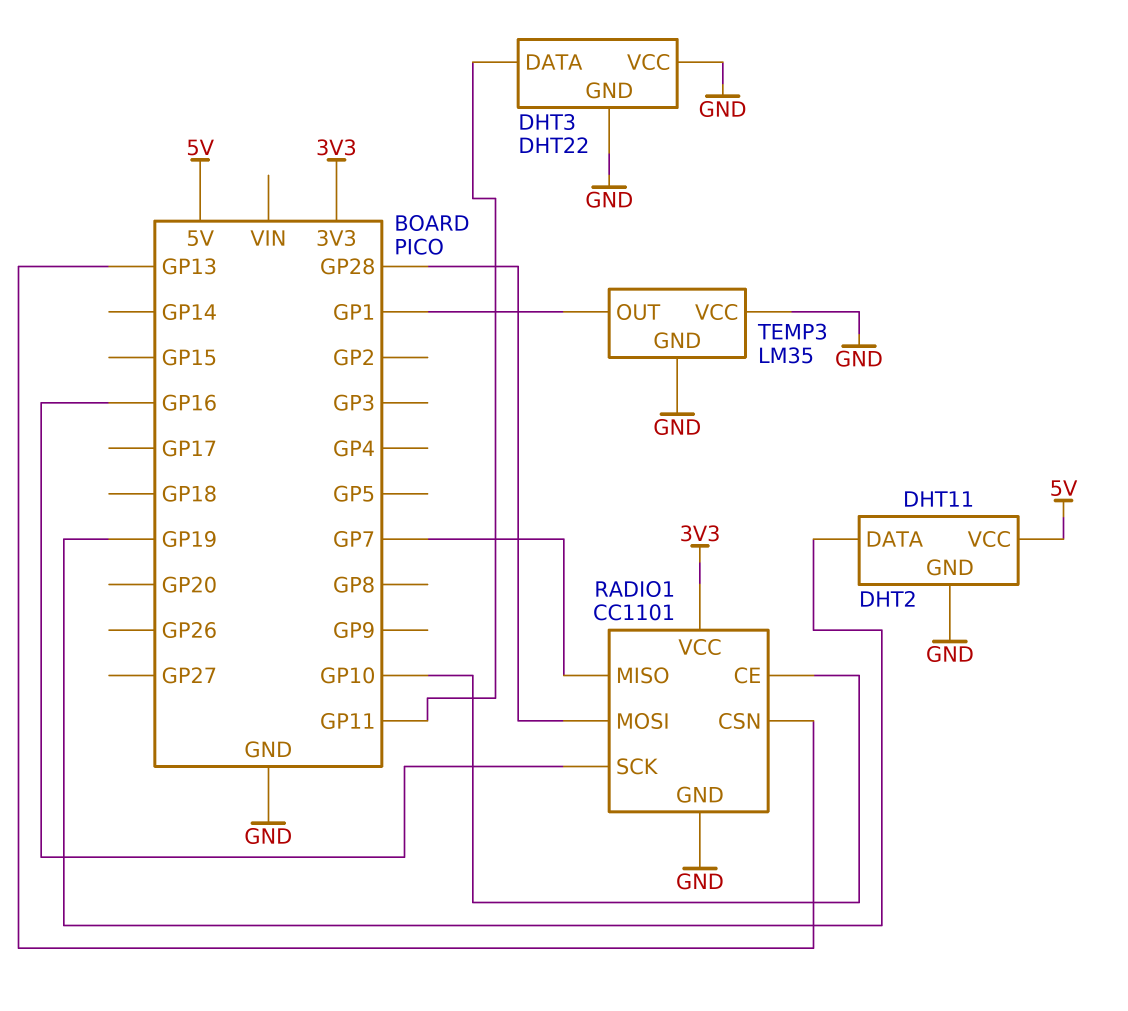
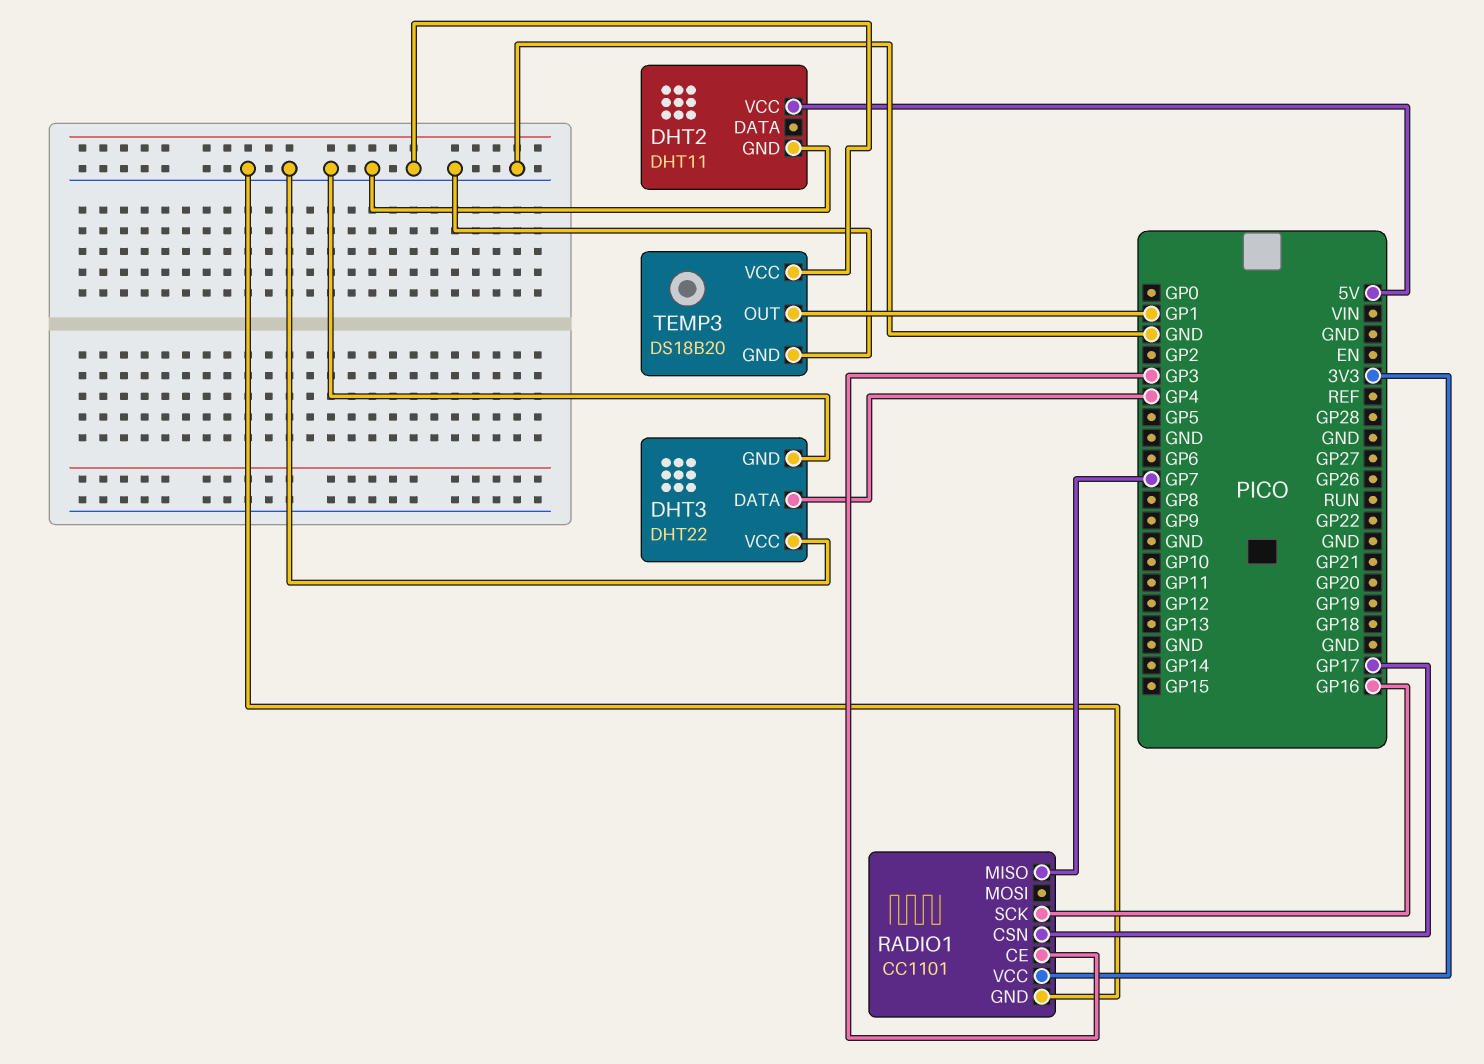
DHT2 pin DATA: GP19 -> none
DHT3 pin DATA: GP11 -> GP4
RADIO1 pin CE: GP10 -> GP3
RADIO1 pin CSN: GP13 -> GP17
RADIO1 pin MOSI: GP28 -> none
TEMP3: LM35 -> DS18B20

